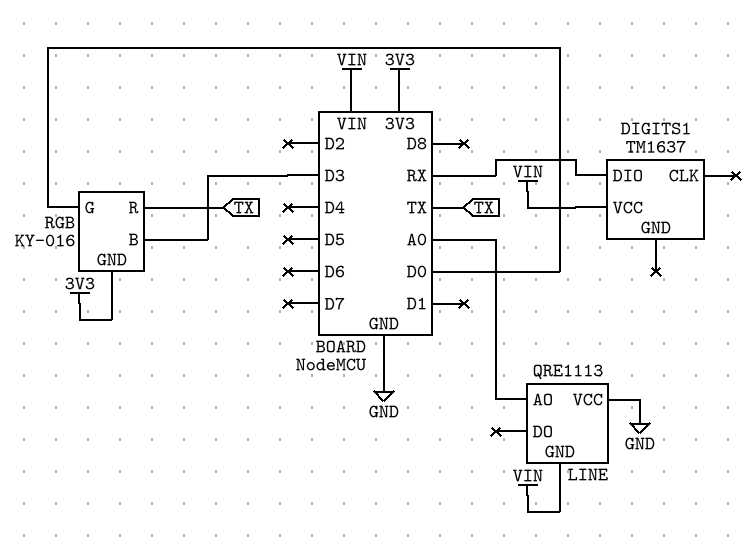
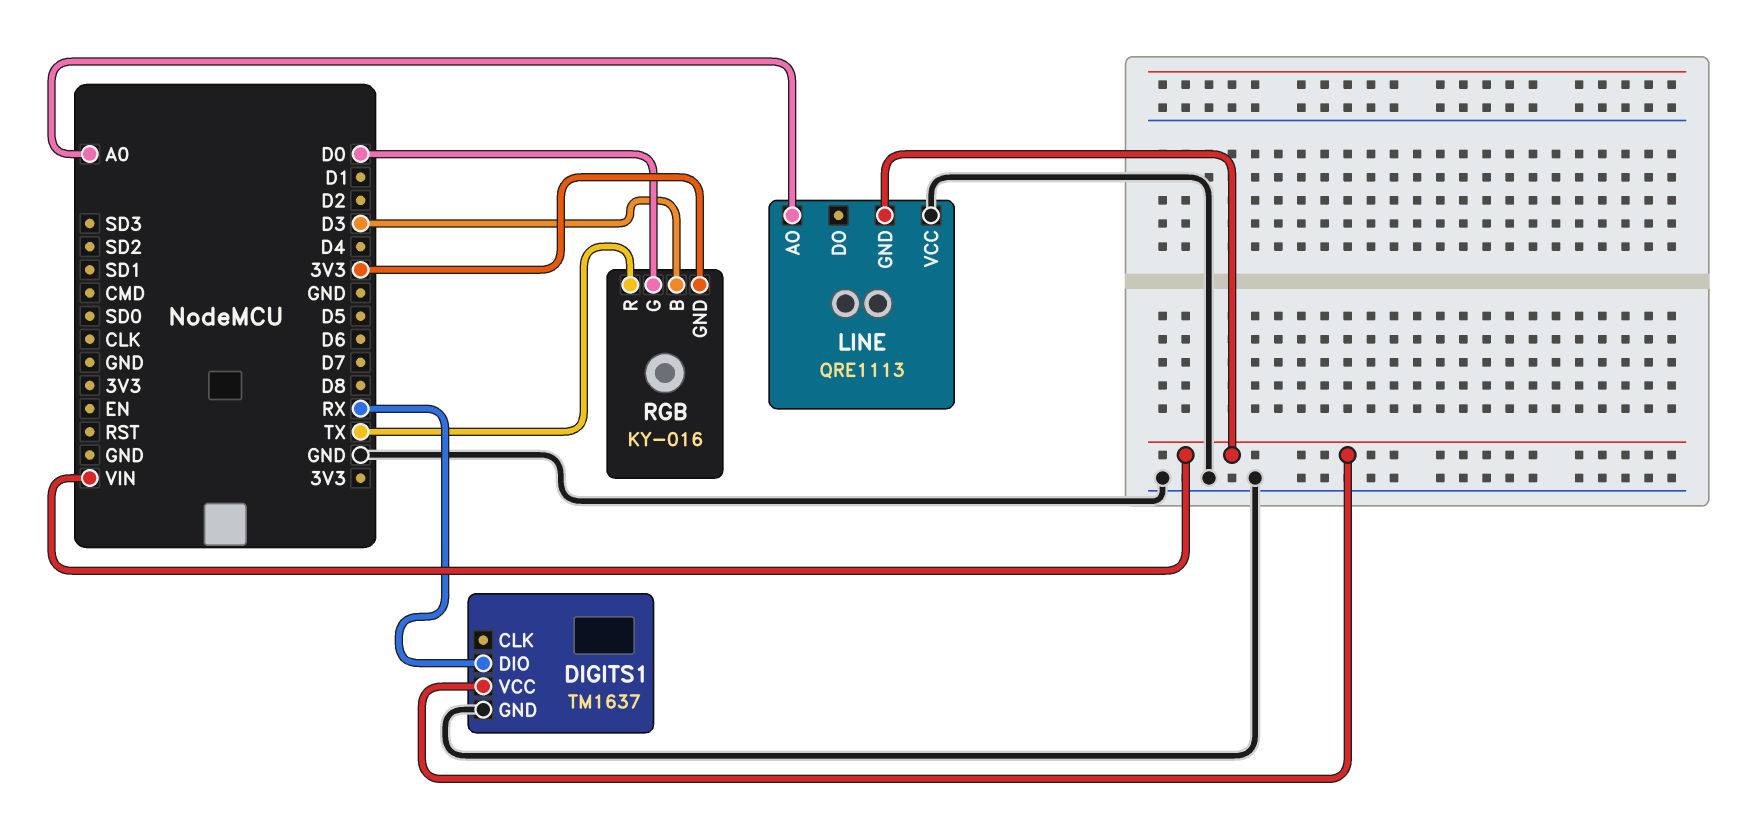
DIGITS1 pin GND: none -> GND

